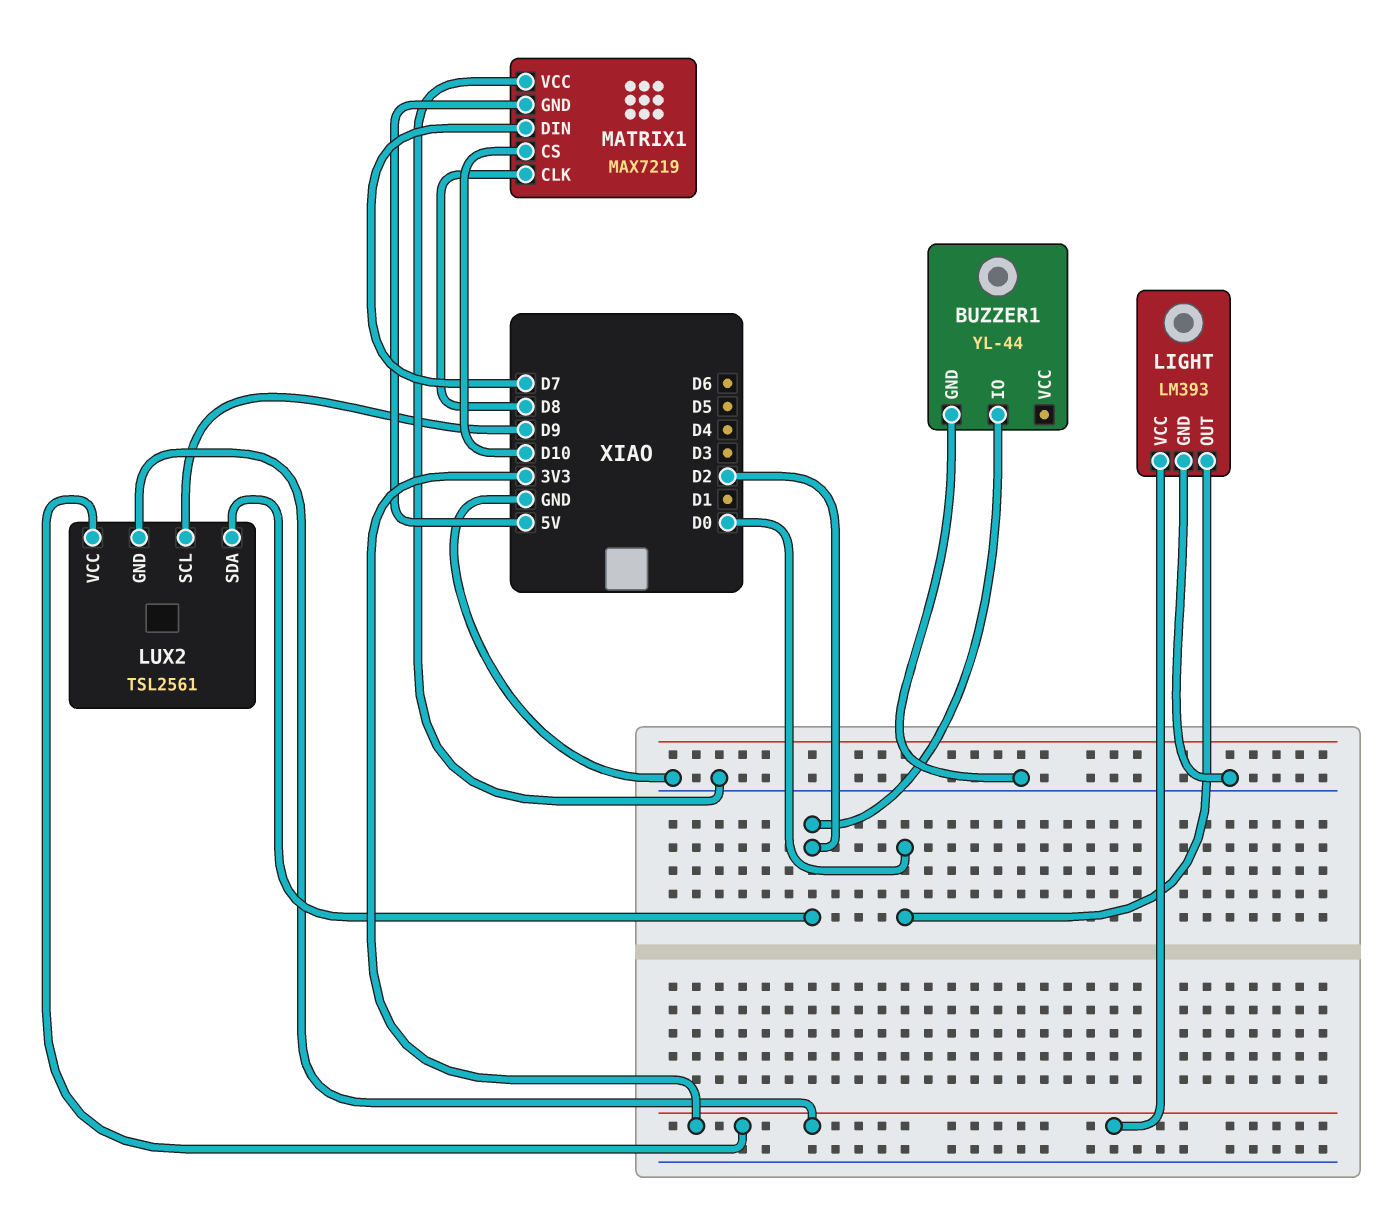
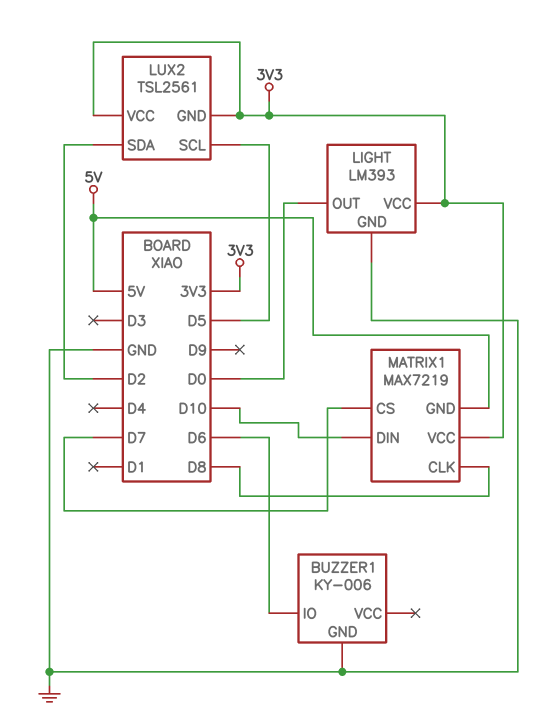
BUZZER1: YL-44 -> KY-006
BUZZER1 pin IO: D2 -> D6
LUX2 pin SCL: D9 -> D5
MATRIX1 pin CS: D10 -> D7
MATRIX1 pin DIN: D7 -> D10
MATRIX1 pin VCC: GND -> 3V3

